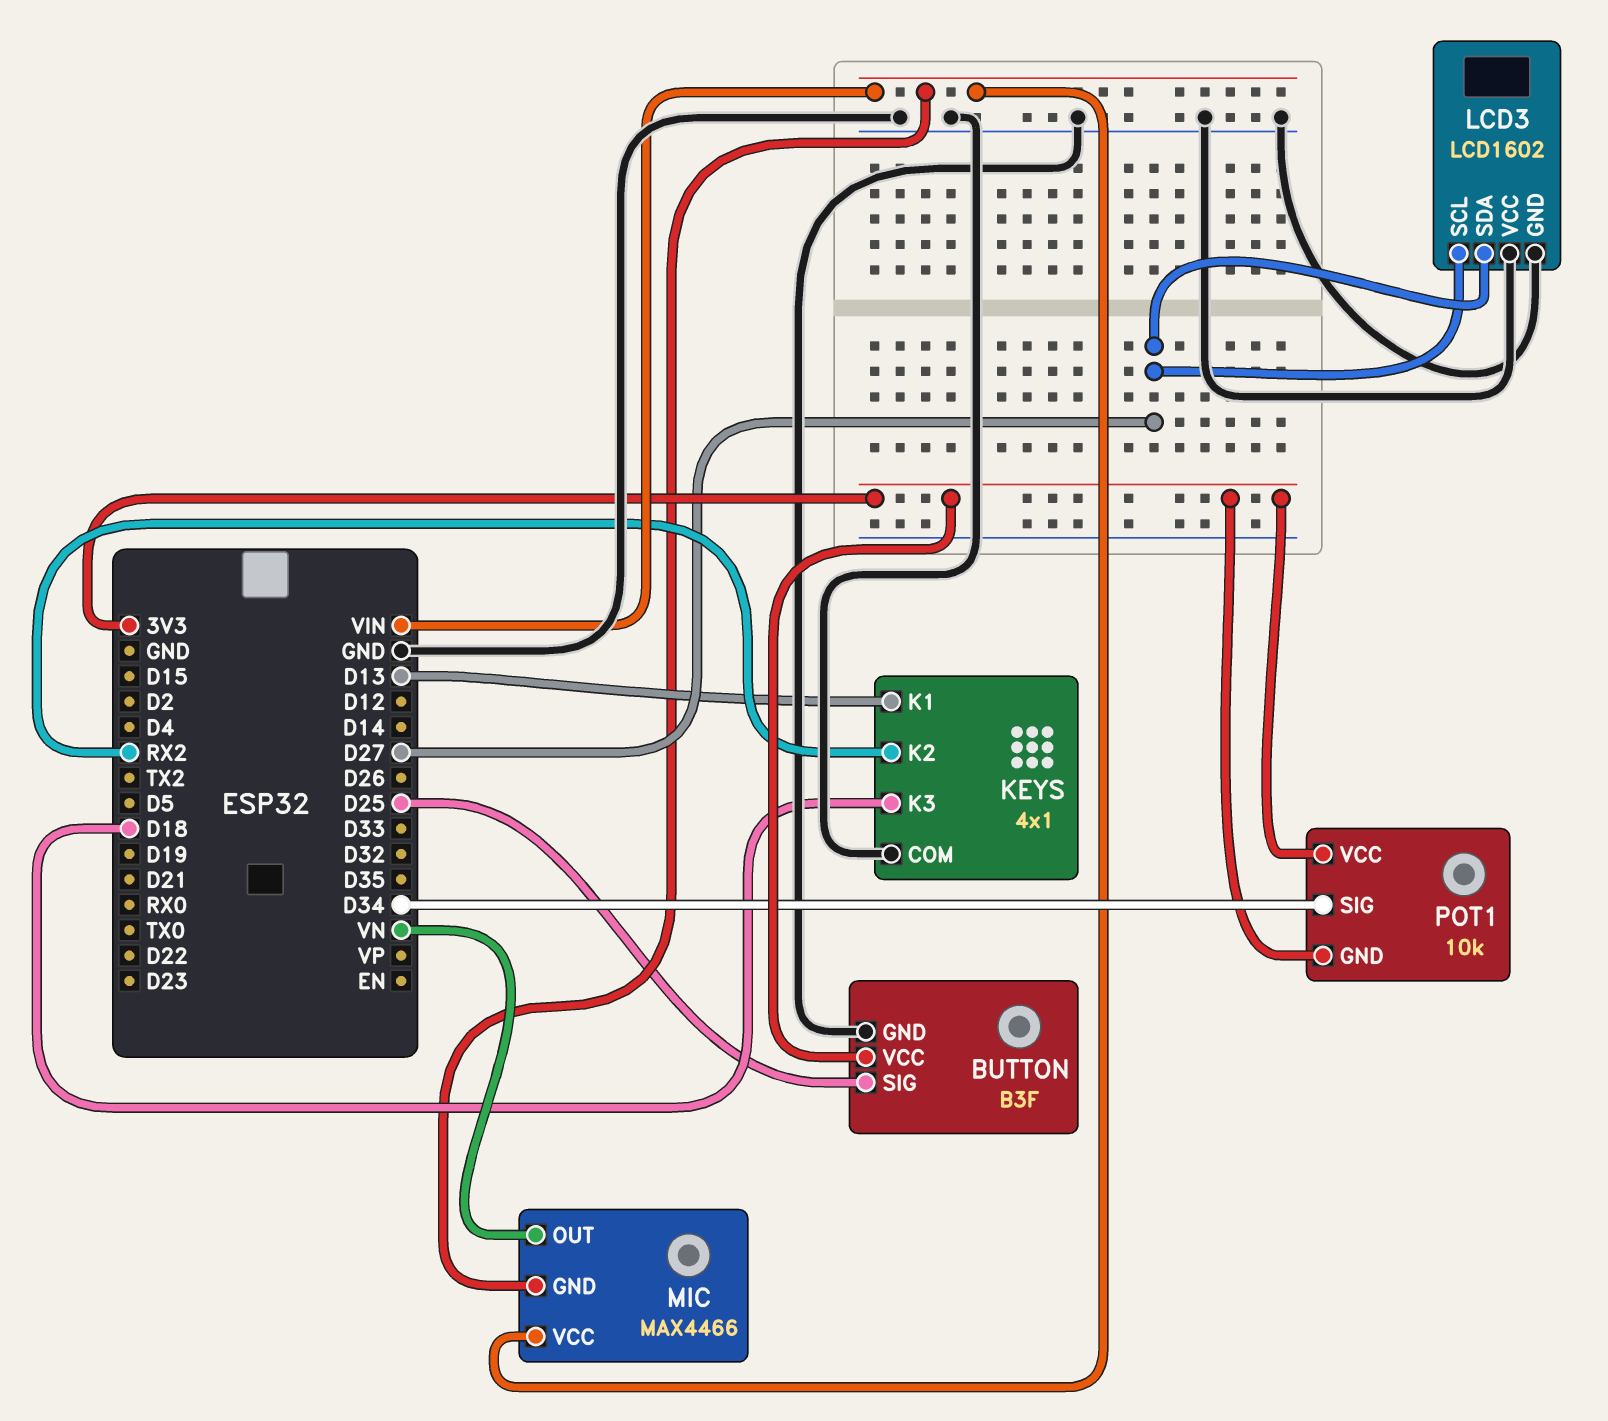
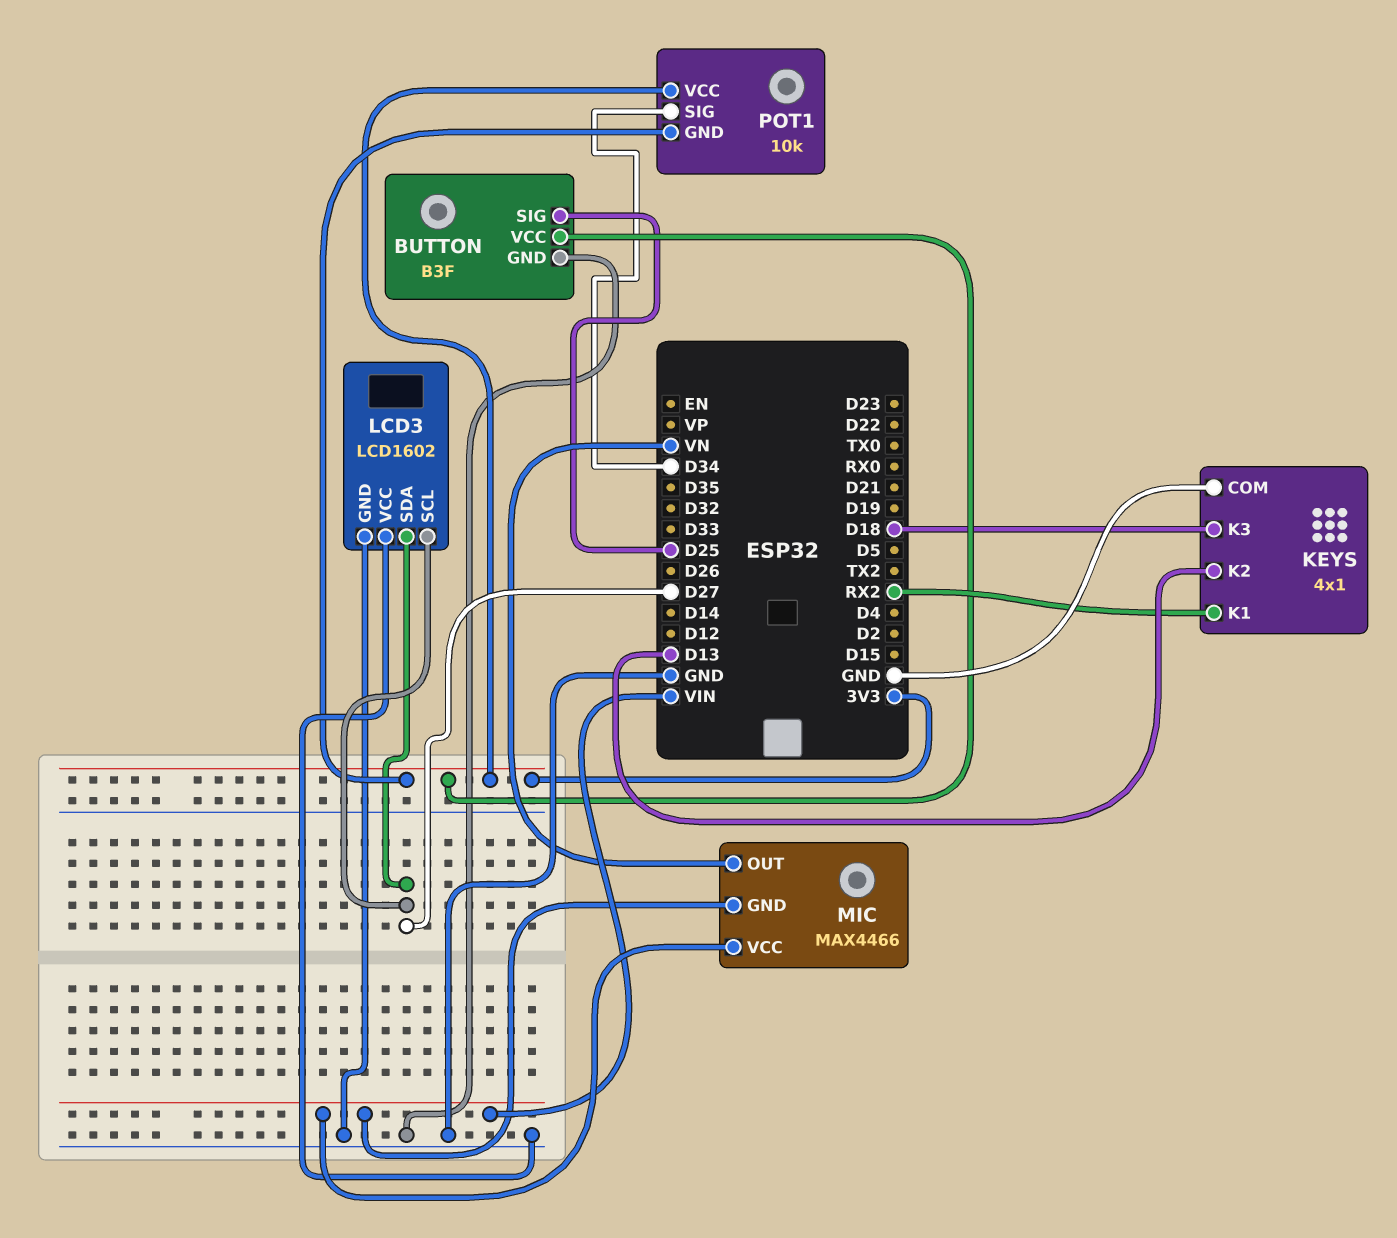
KEYS pin K1: D13 -> RX2
KEYS pin K2: RX2 -> D13

